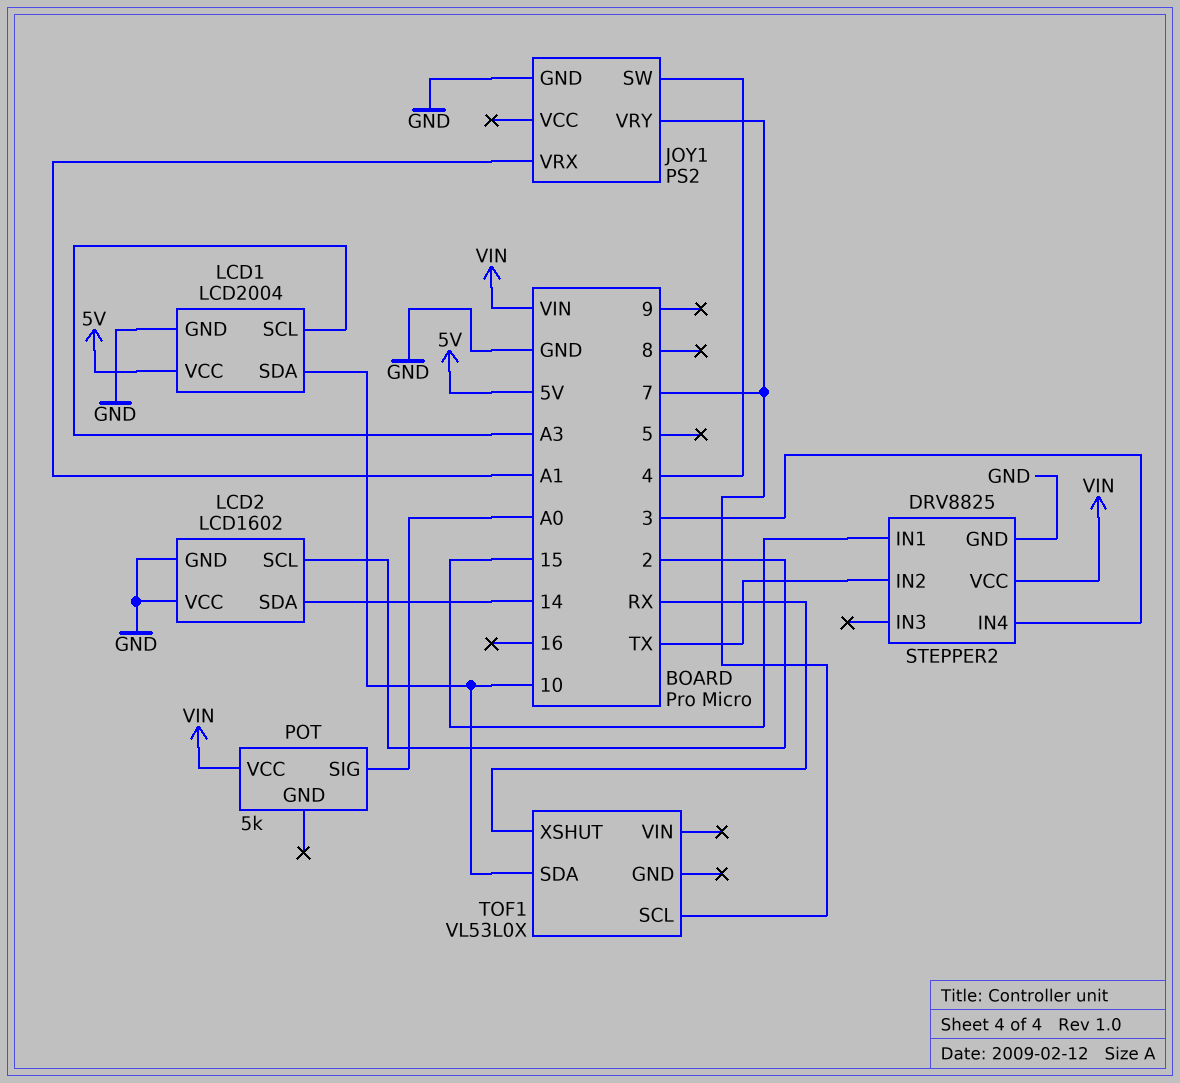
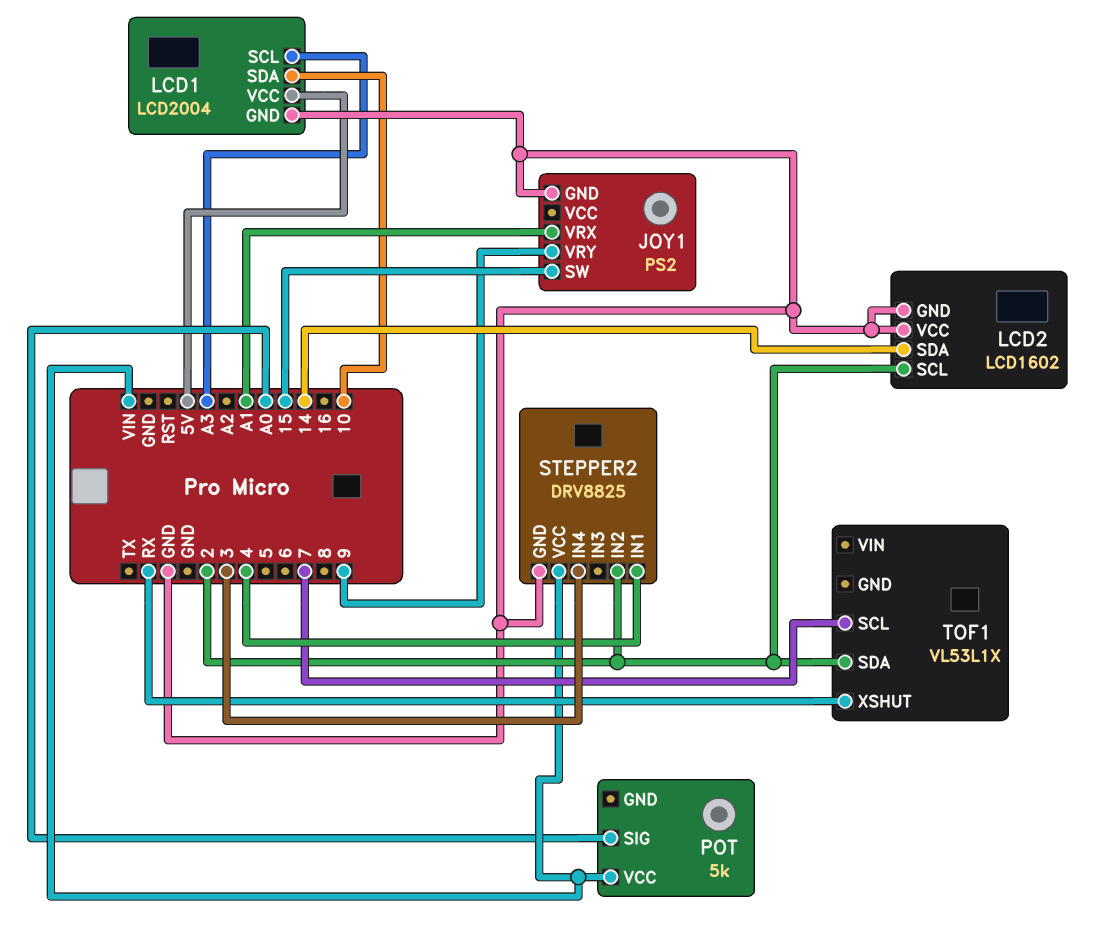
JOY1 pin SW: 4 -> 15
JOY1 pin VRY: 7 -> 9
STEPPER2 pin IN1: 15 -> 4
STEPPER2 pin IN2: TX -> 2
TOF1: VL53L0X -> VL53L1X
TOF1 pin SDA: 10 -> 2

